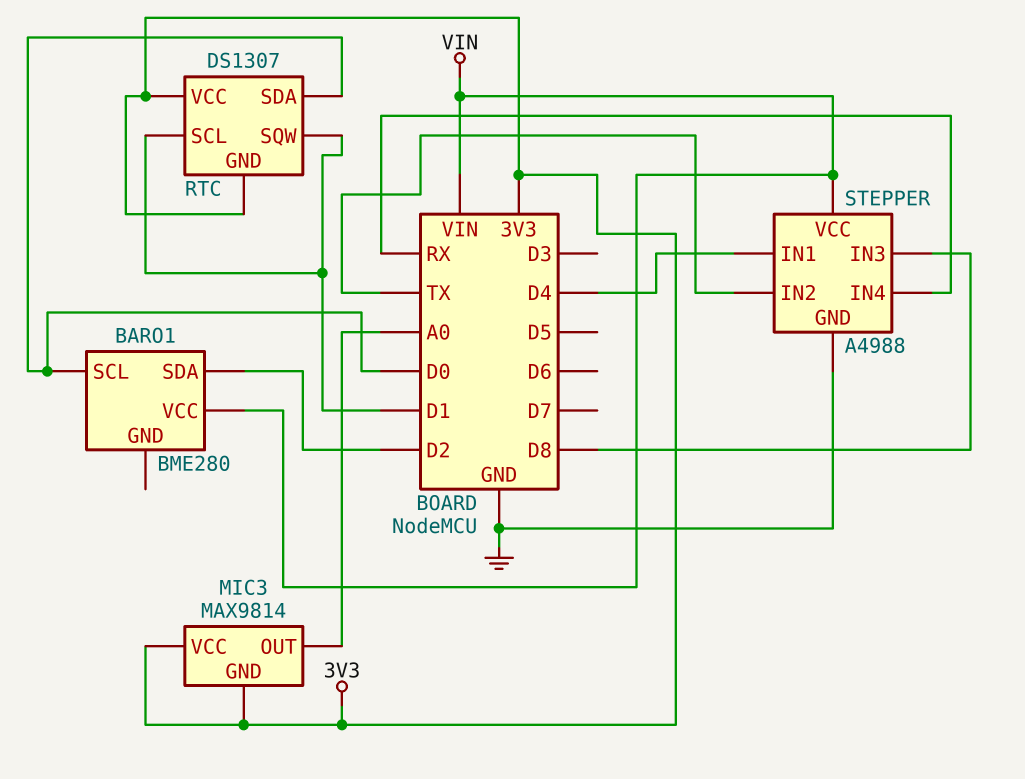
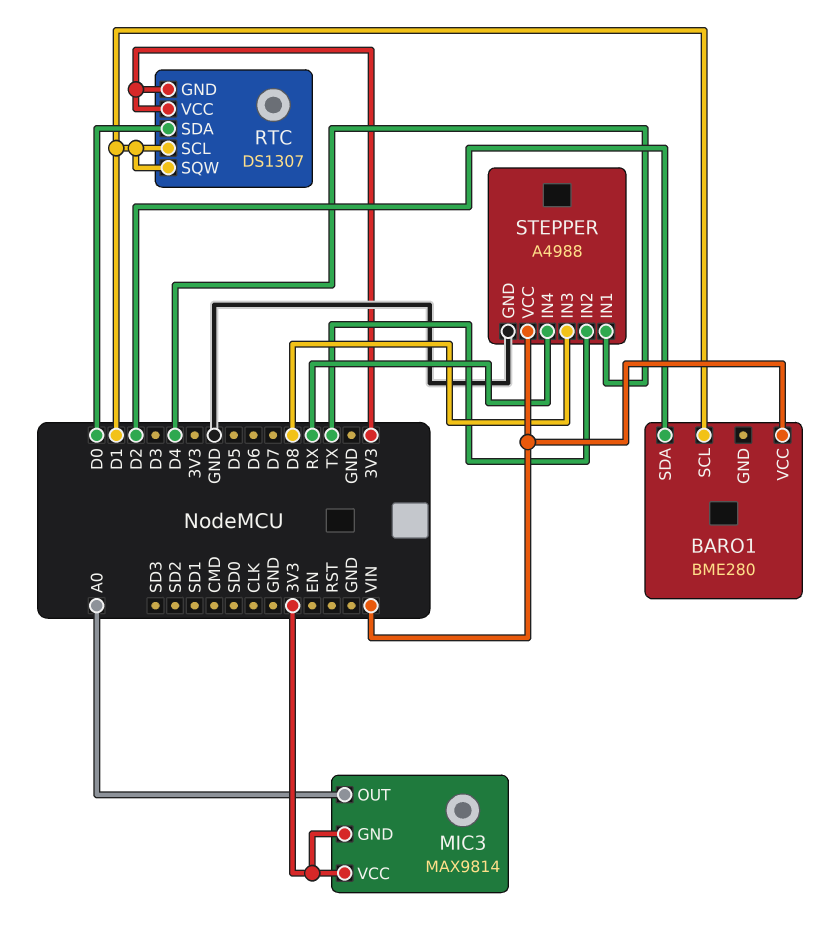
BARO1 pin SCL: D0 -> D1

